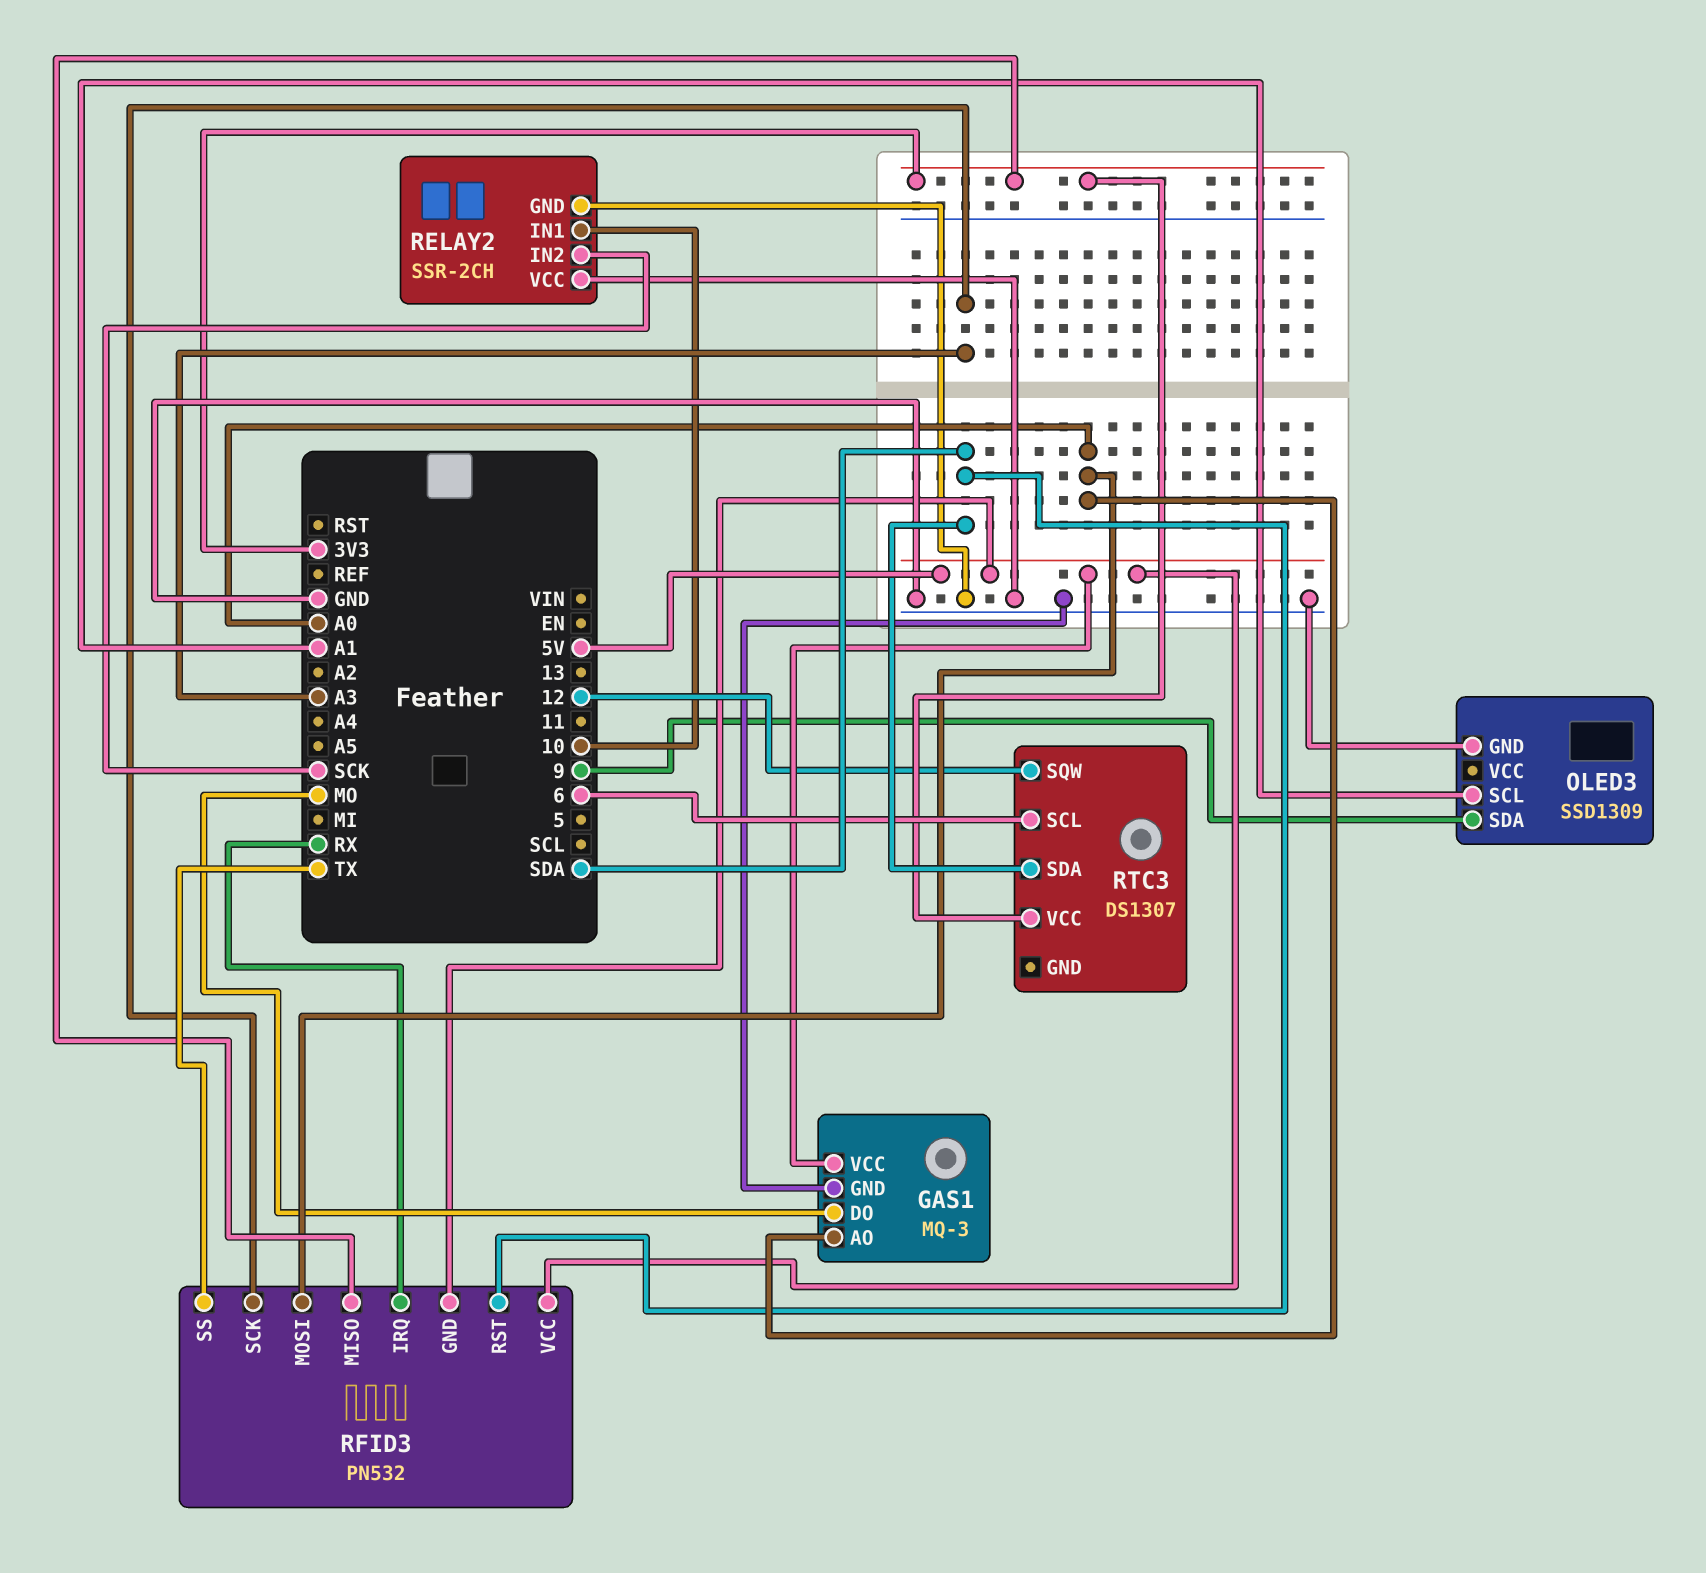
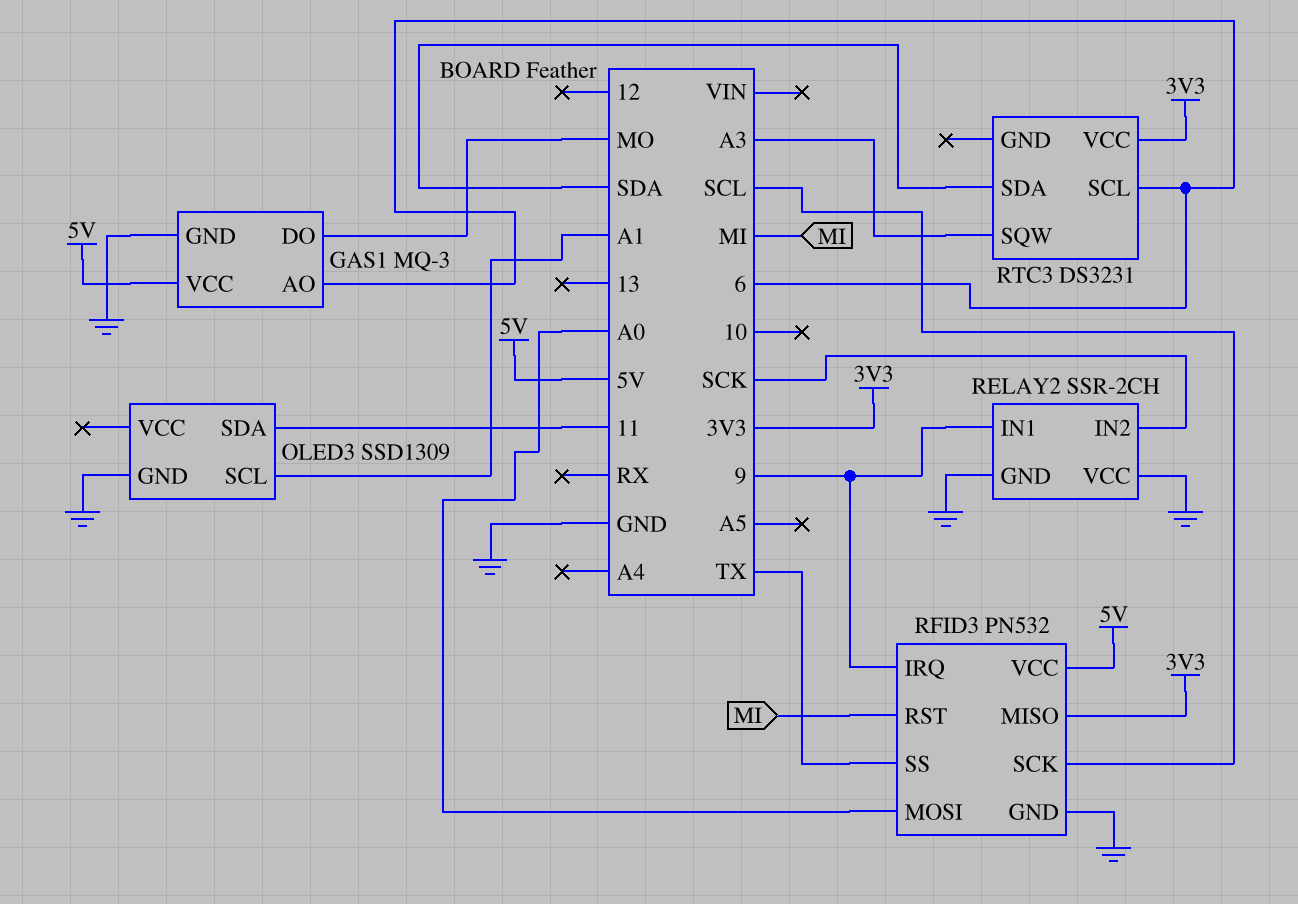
GAS1 pin AO: A0 -> 6
OLED3 pin SDA: 9 -> 11
RELAY2 pin IN1: 10 -> 9
RFID3 pin GND: 5V -> GND
RFID3 pin IRQ: RX -> 9
RFID3 pin RST: SDA -> MI
RFID3 pin SCK: A3 -> SCL
RTC3: DS1307 -> DS3231
RTC3 pin SQW: 12 -> A3

